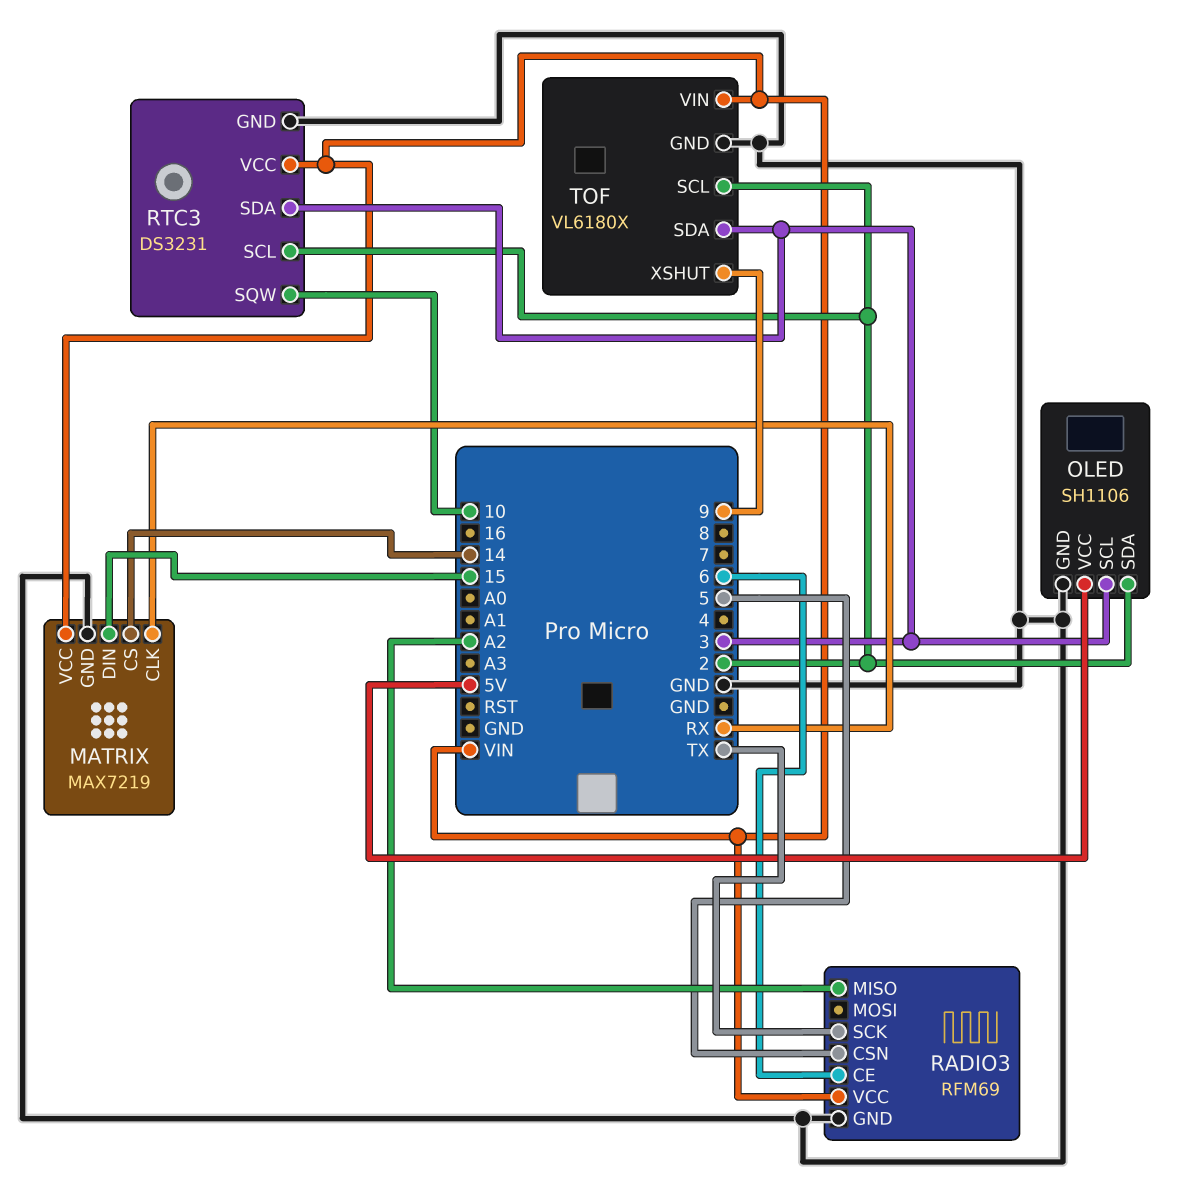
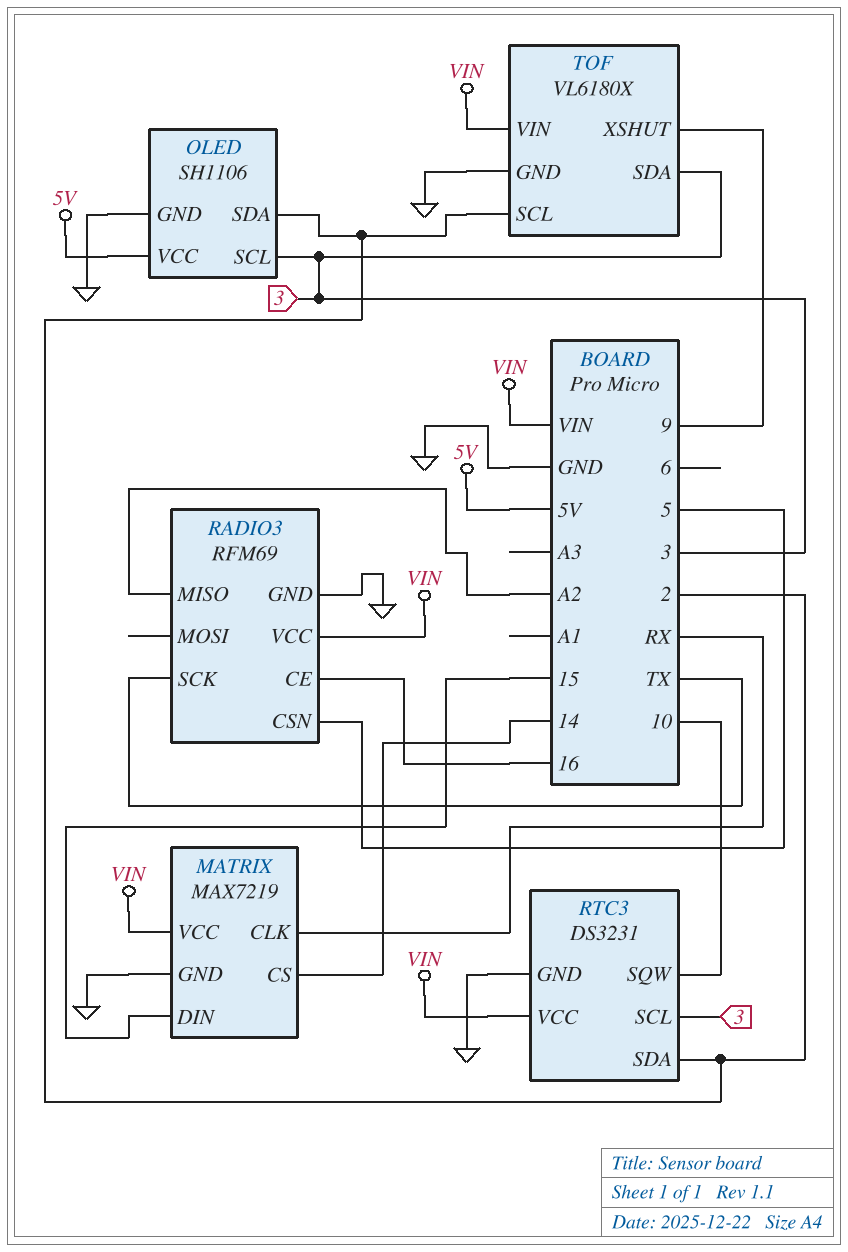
RADIO3 pin CE: 6 -> 16
RTC3 pin SCL: 2 -> 3
RTC3 pin SDA: 3 -> 2

